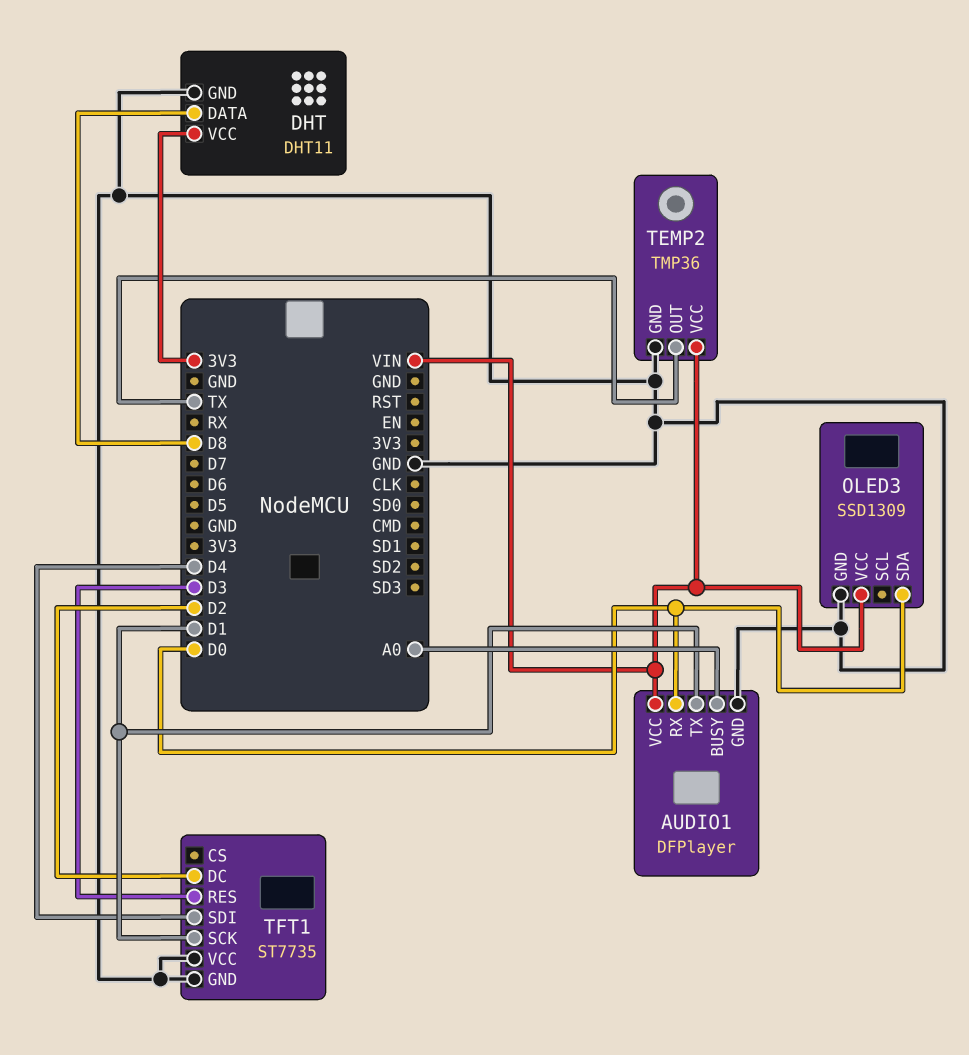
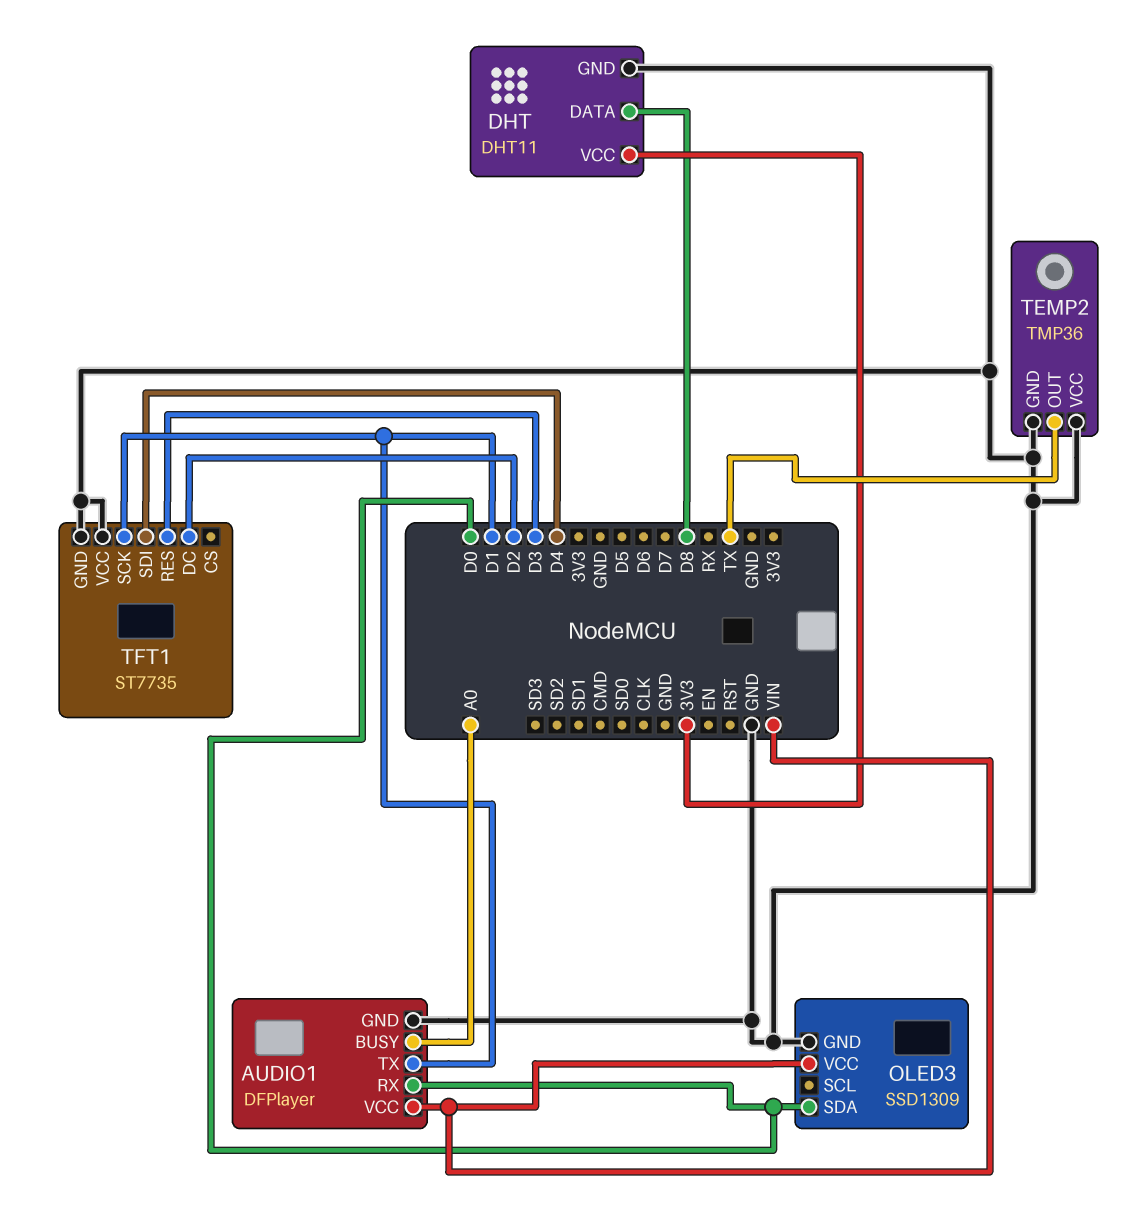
TEMP2 pin VCC: VIN -> GND

